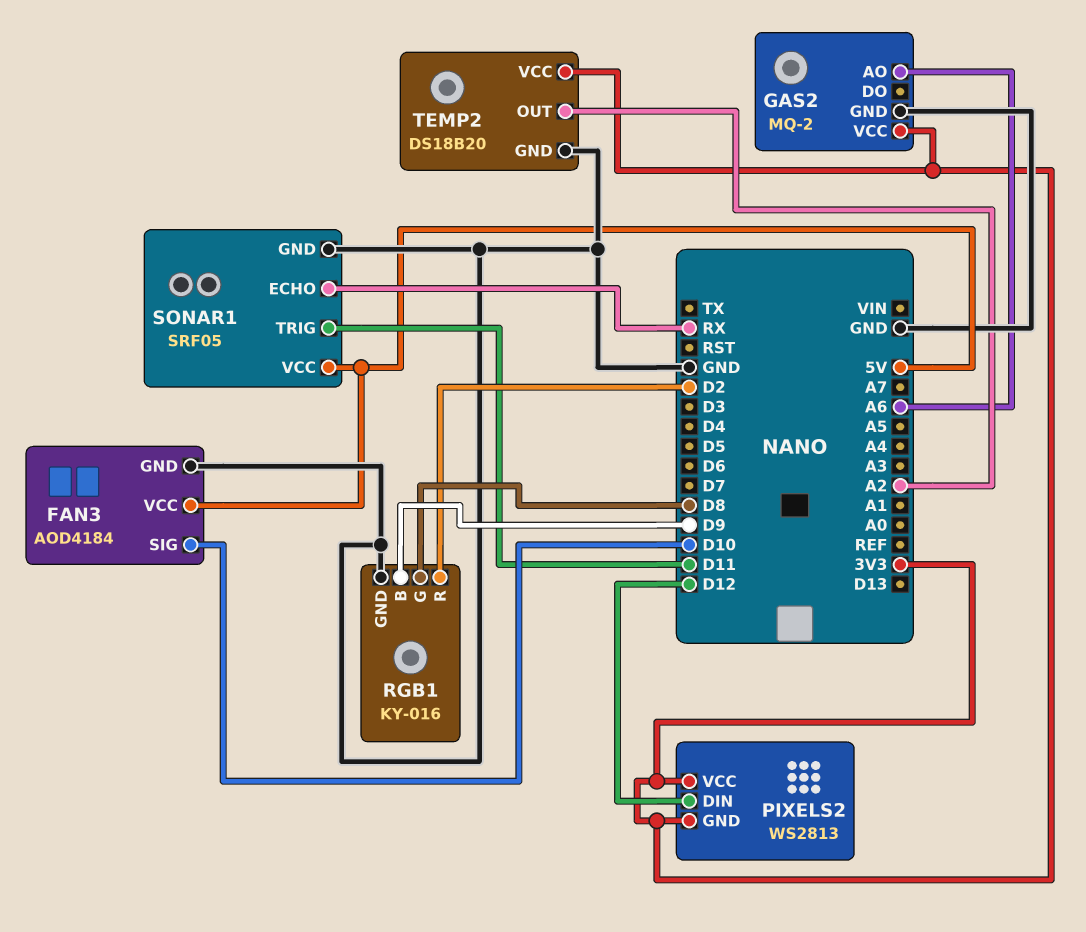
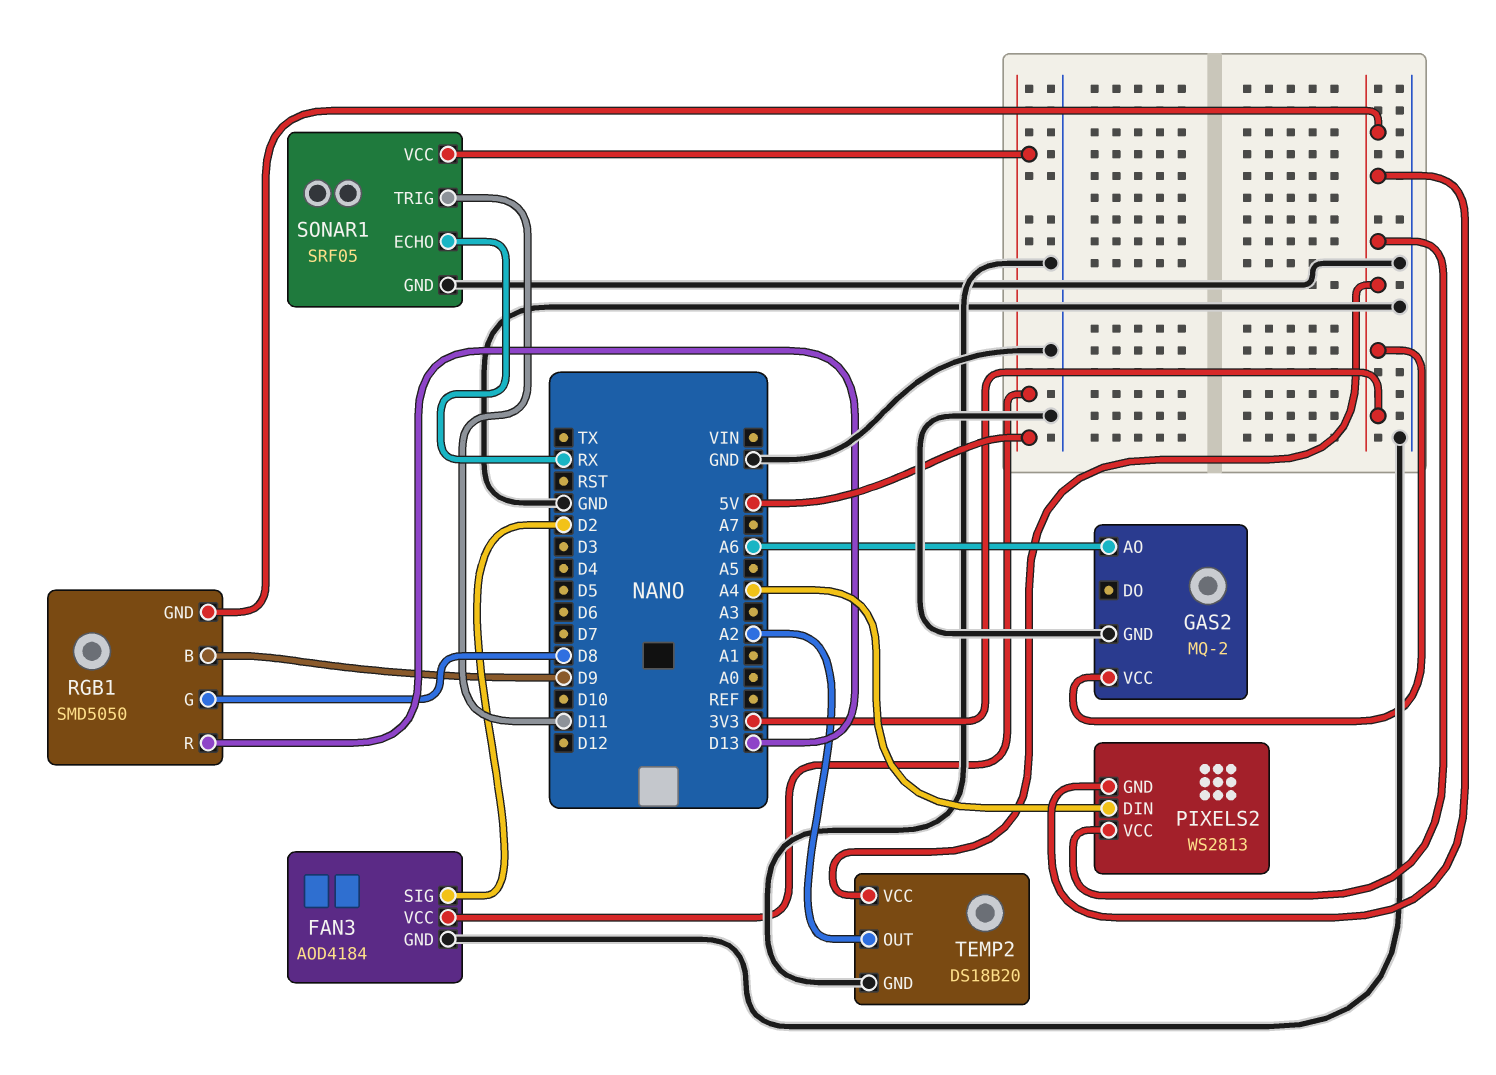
FAN3 pin SIG: D10 -> D2
PIXELS2 pin DIN: D12 -> A4
RGB1: KY-016 -> SMD5050
RGB1 pin GND: GND -> 3V3
RGB1 pin R: D2 -> D13

